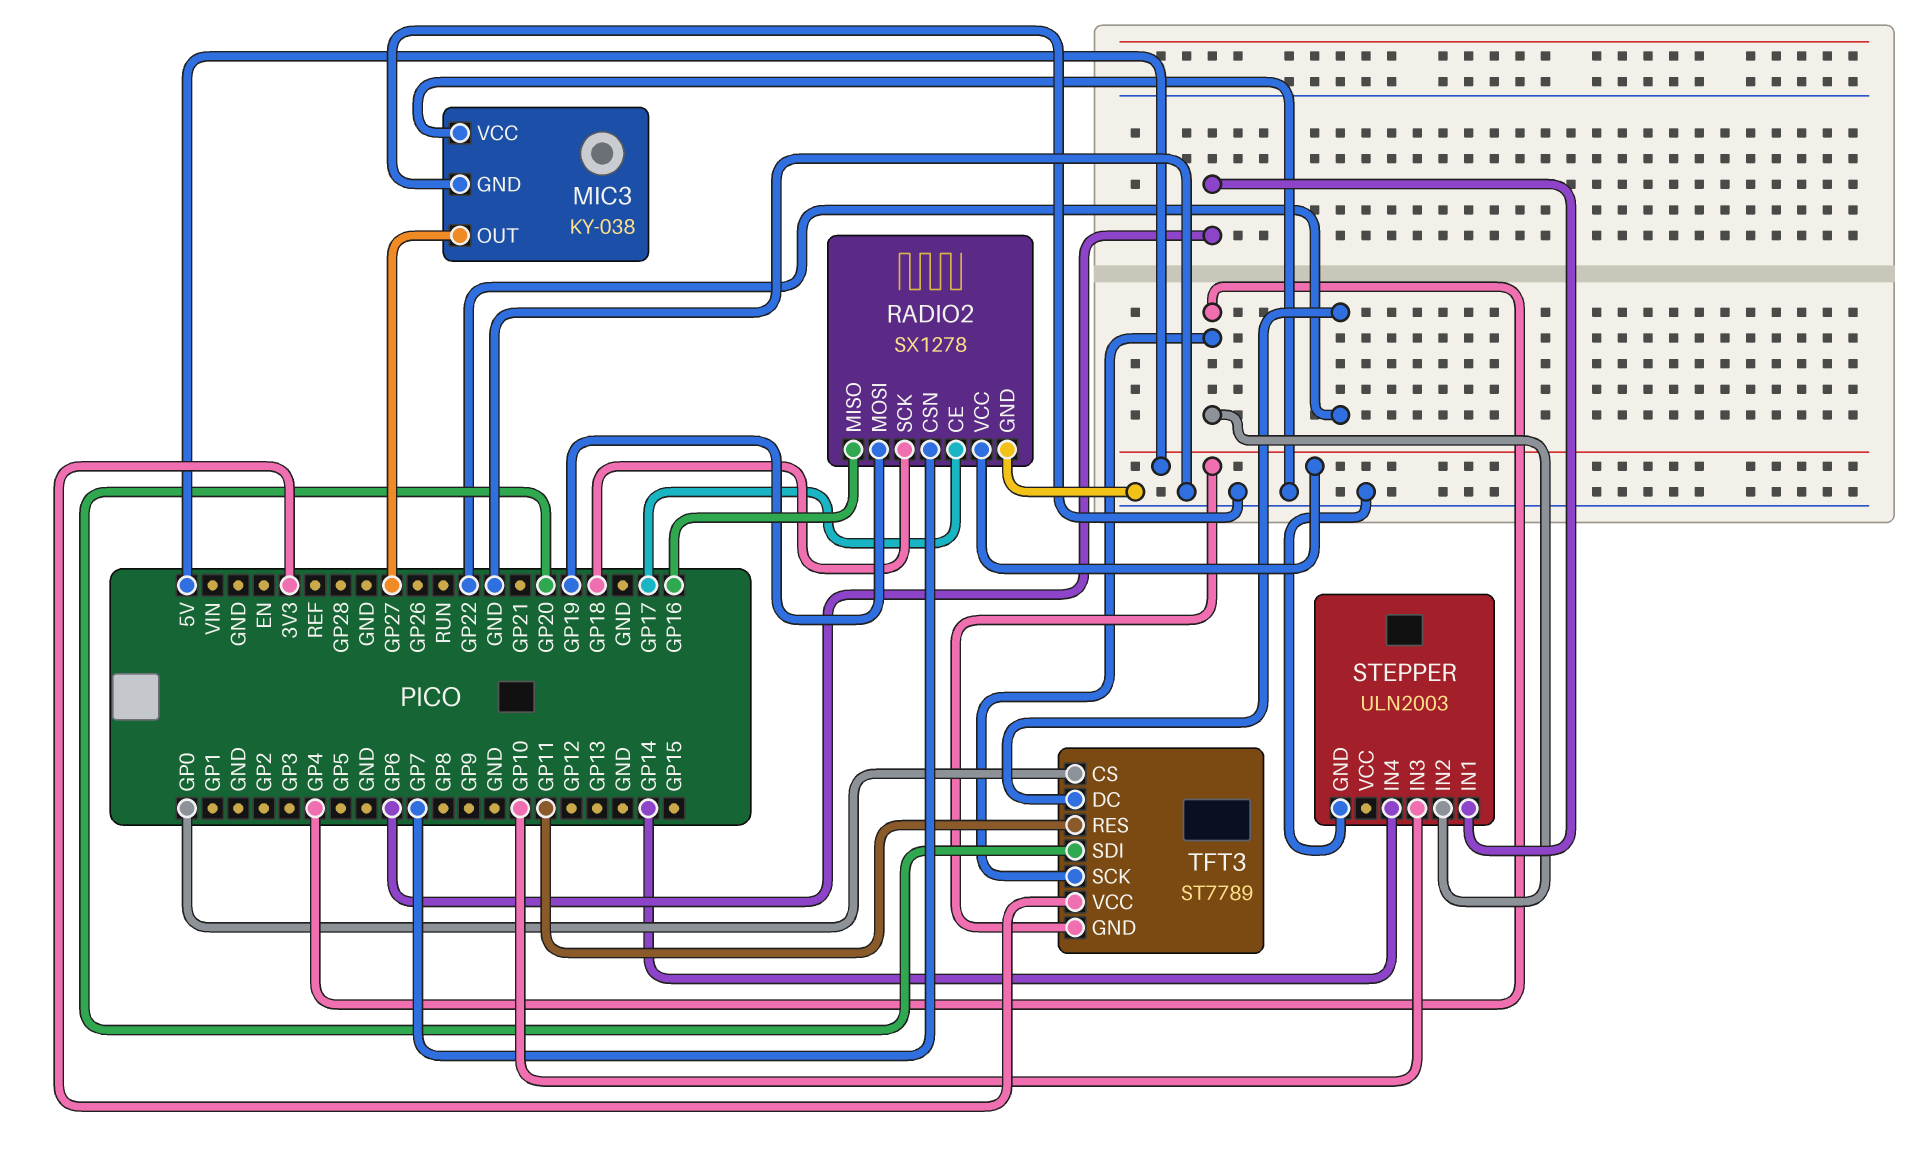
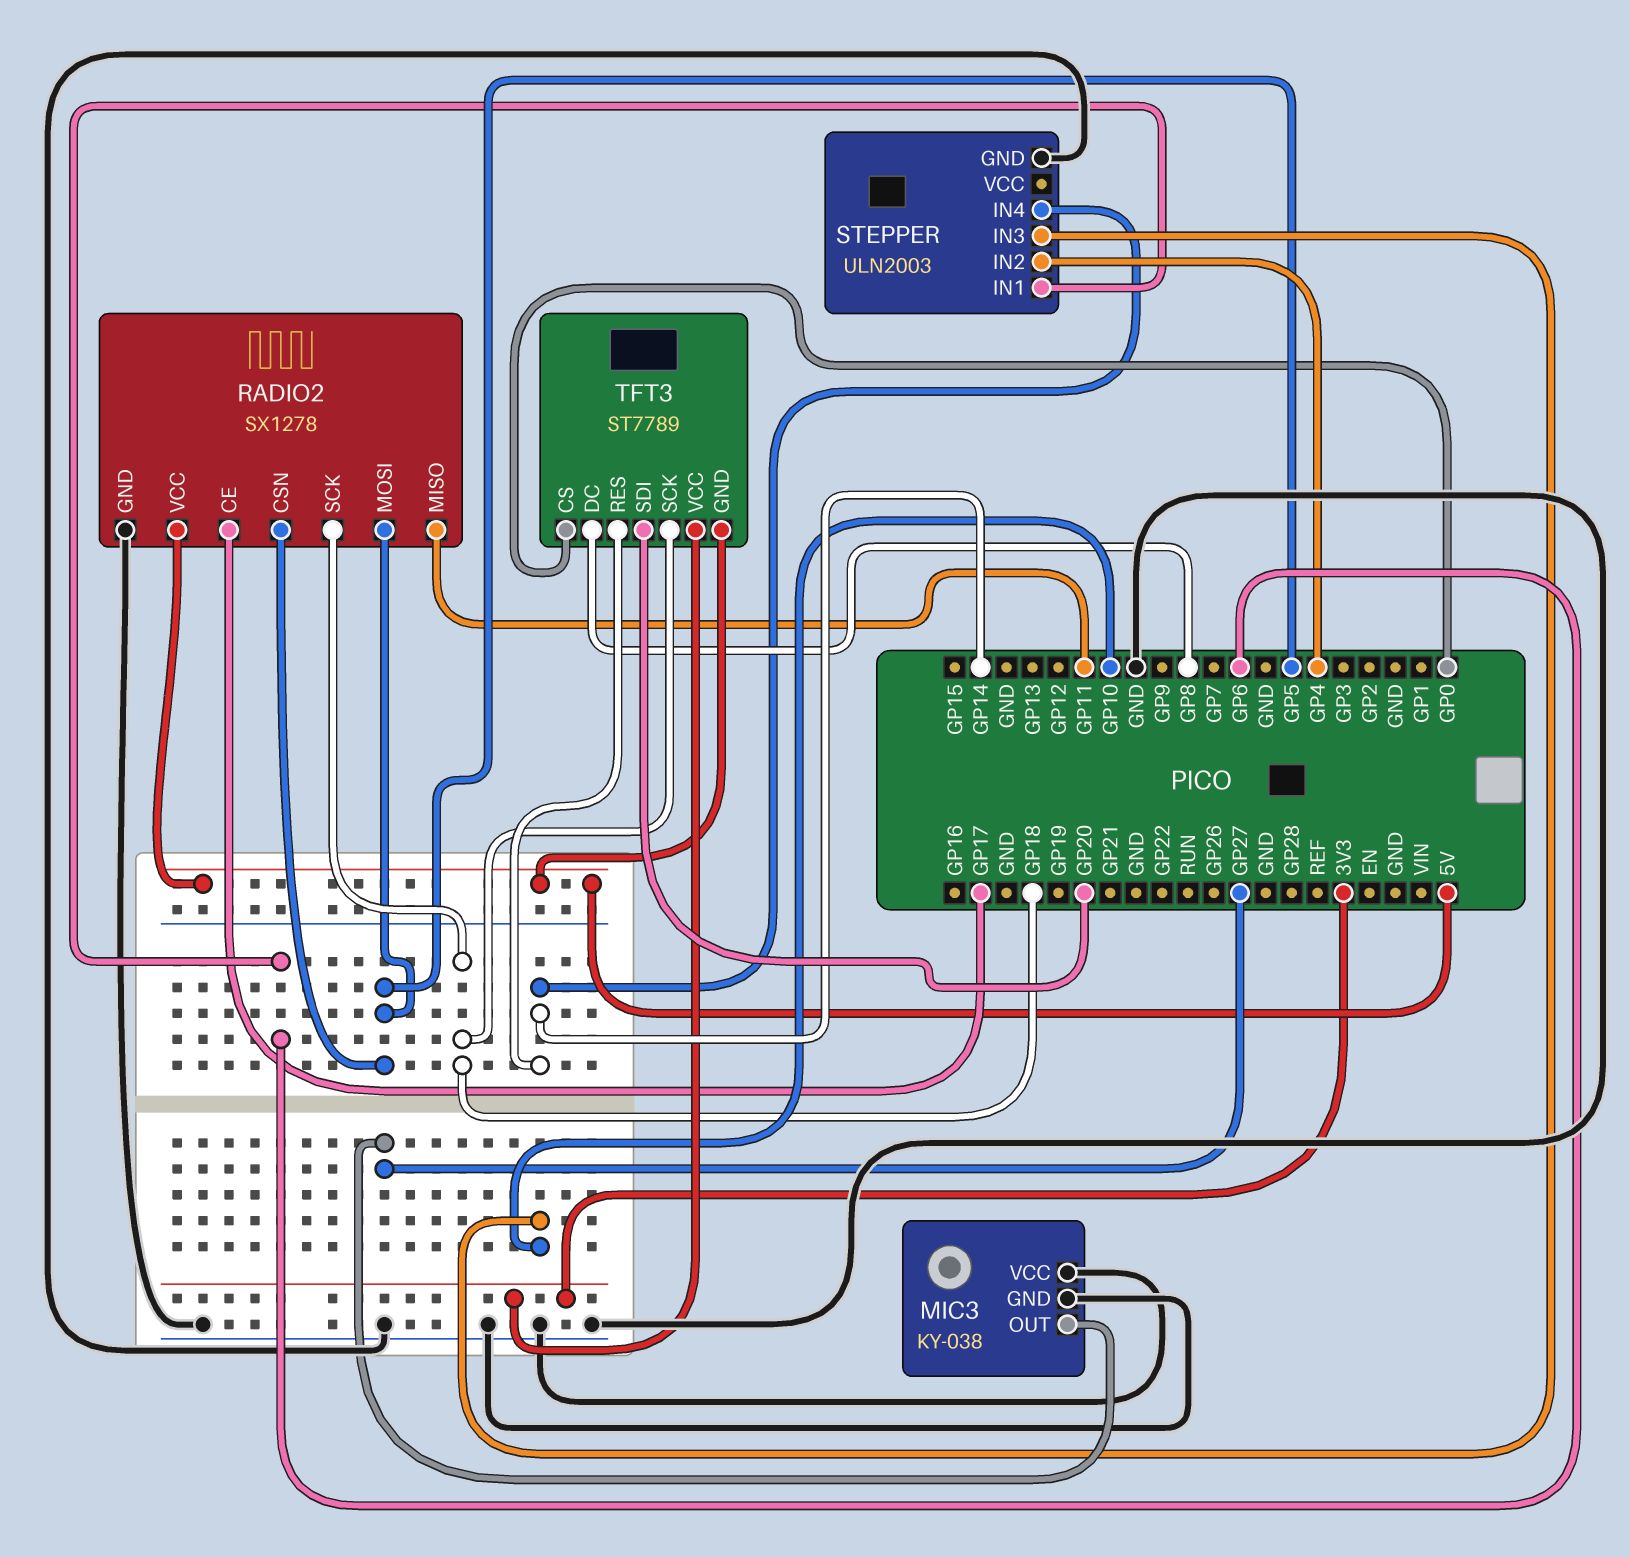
RADIO2 pin CSN: GP7 -> GP5
RADIO2 pin MISO: GP16 -> GP11
RADIO2 pin MOSI: GP19 -> GP5
TFT3 pin DC: GP22 -> GP8
TFT3 pin RES: GP11 -> GP14
TFT3 pin SCK: GP4 -> GP18

